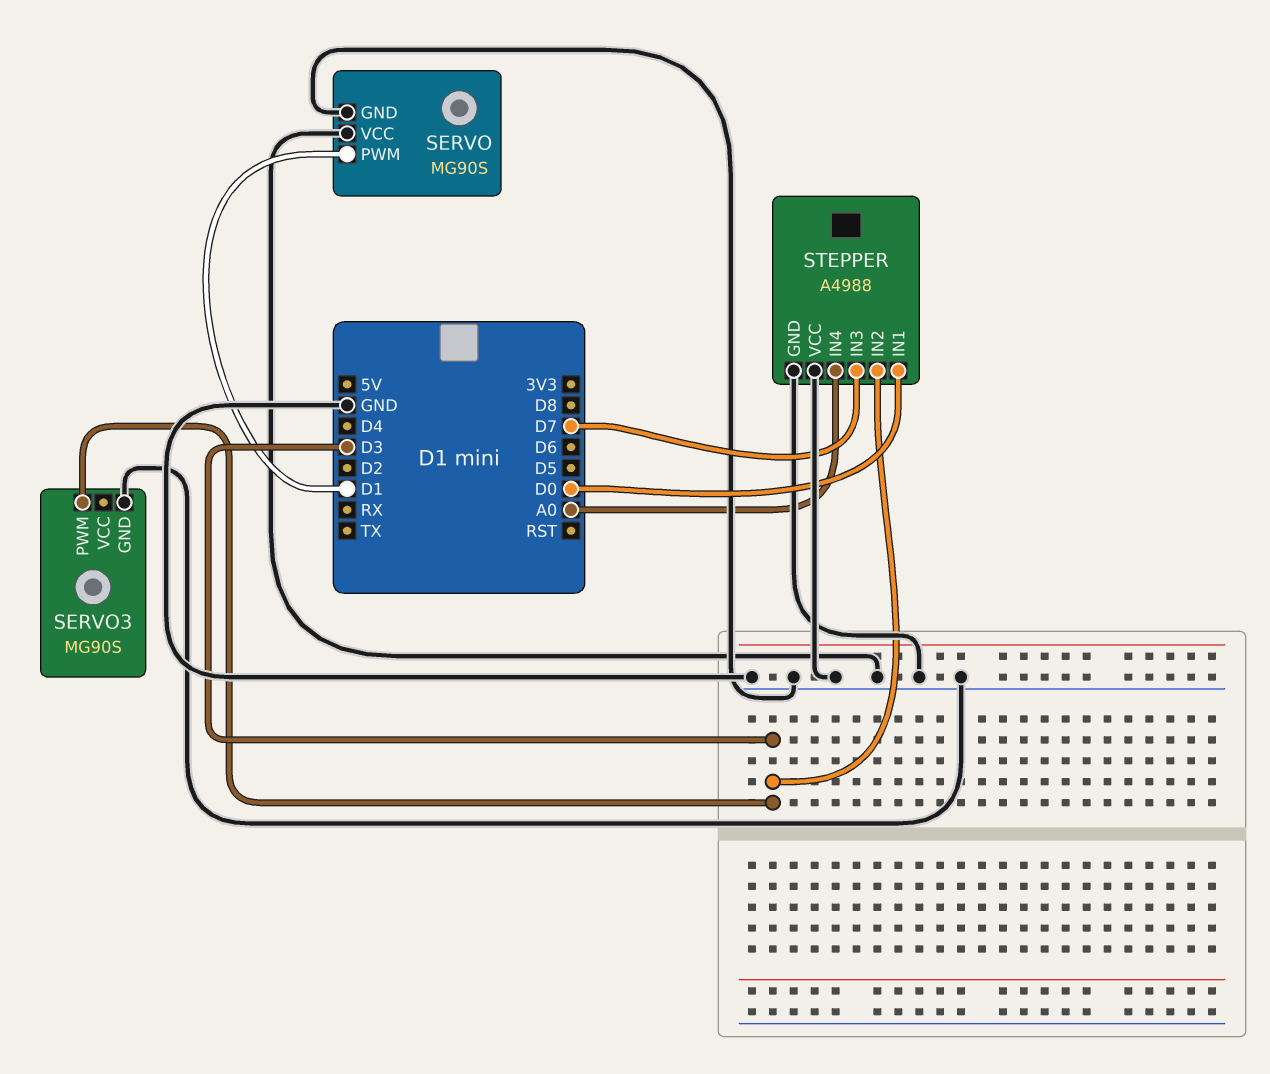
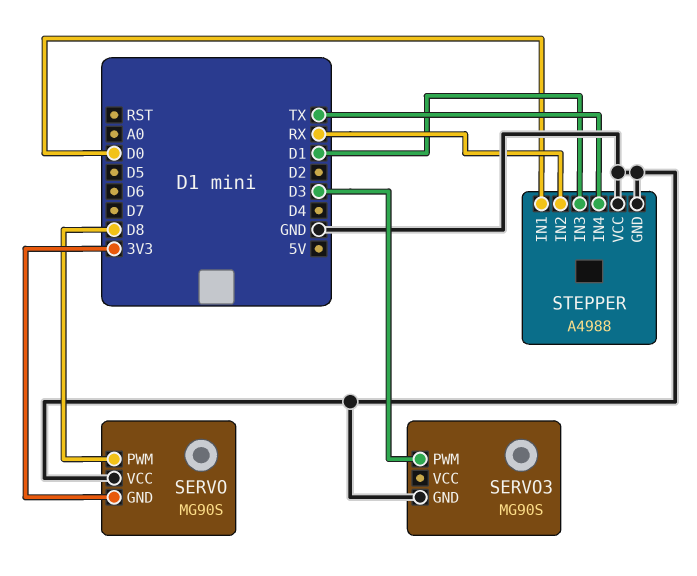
SERVO pin GND: GND -> 3V3
SERVO pin PWM: D1 -> D8
STEPPER pin IN2: D3 -> RX
STEPPER pin IN3: D7 -> D1
STEPPER pin IN4: A0 -> TX

